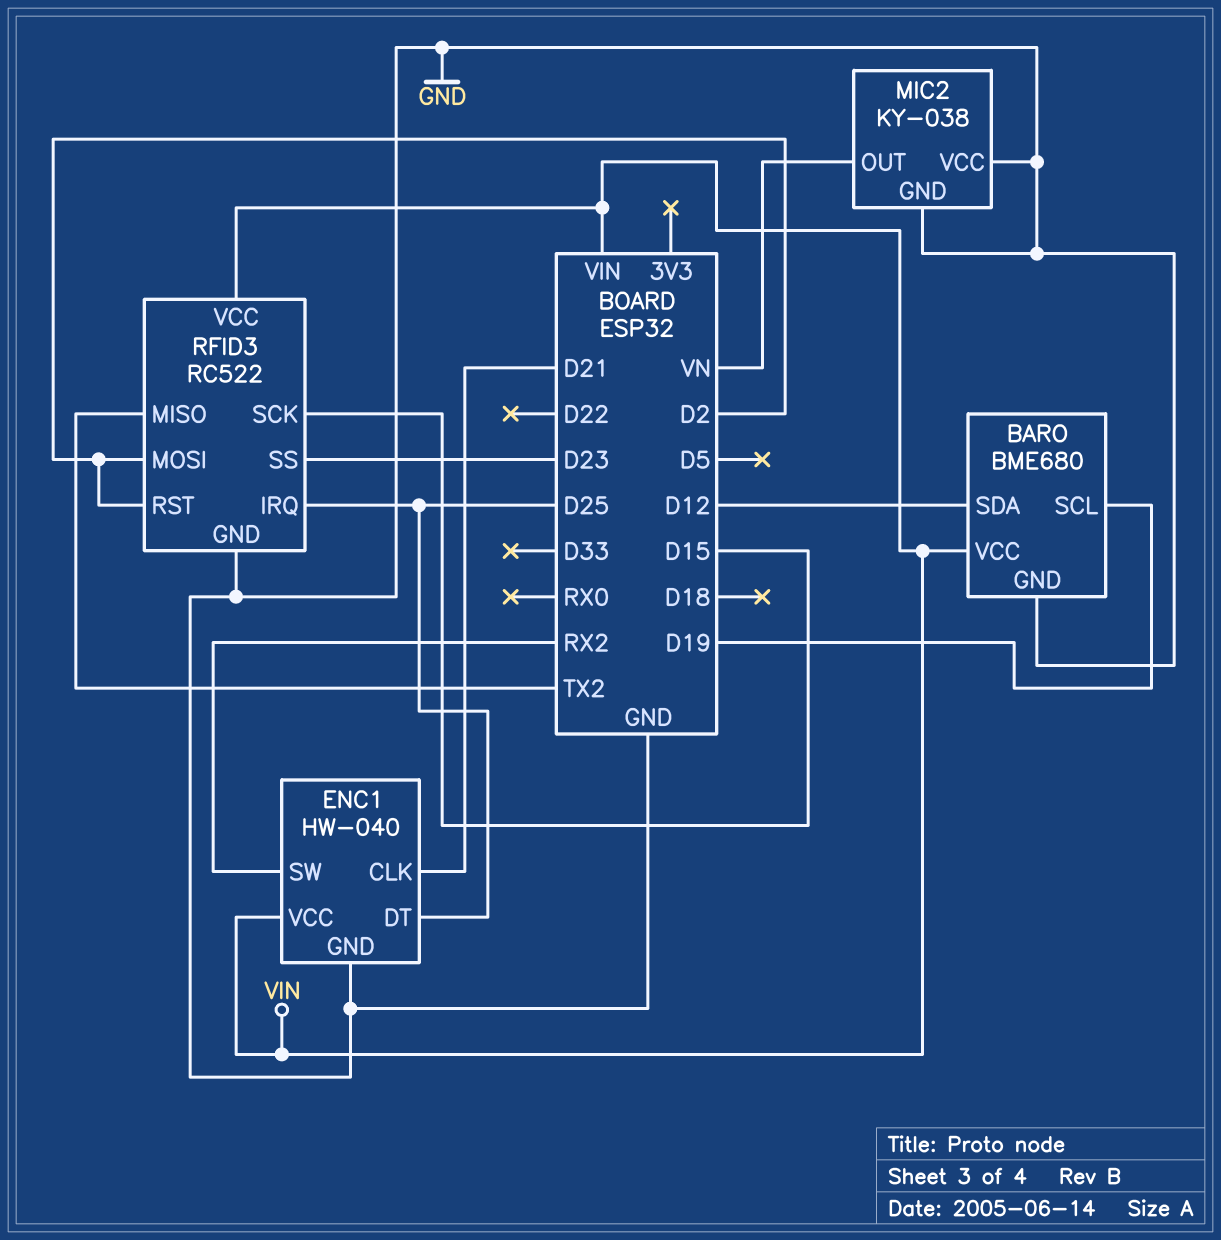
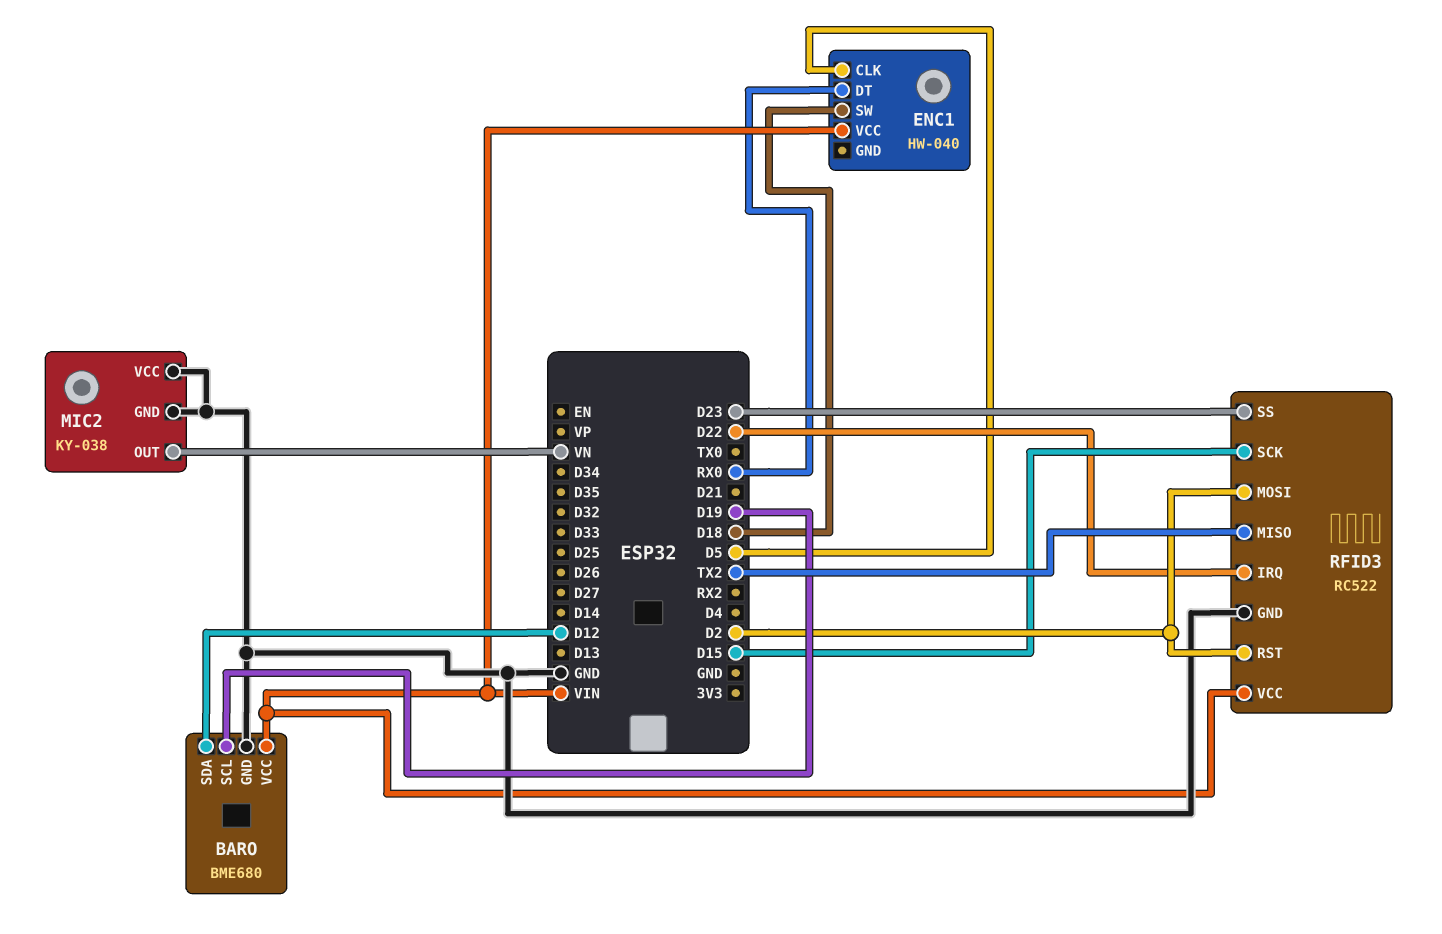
ENC1 pin CLK: D21 -> D5
ENC1 pin DT: D25 -> RX0
ENC1 pin GND: GND -> none
ENC1 pin SW: RX2 -> D18
RFID3 pin IRQ: D25 -> D22

